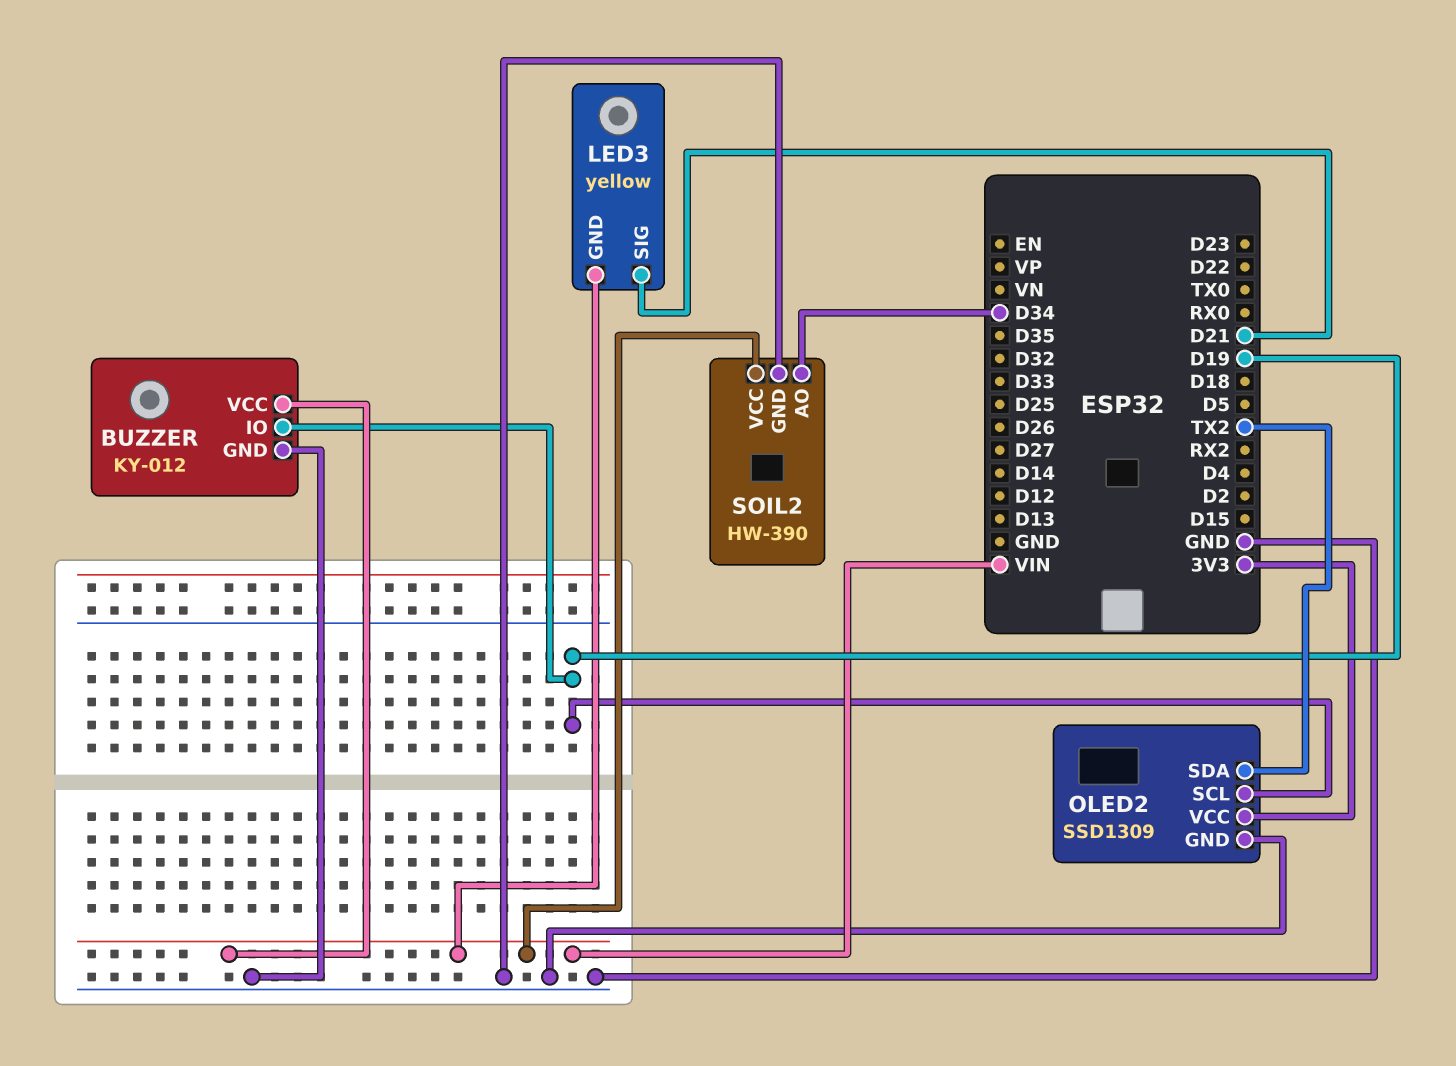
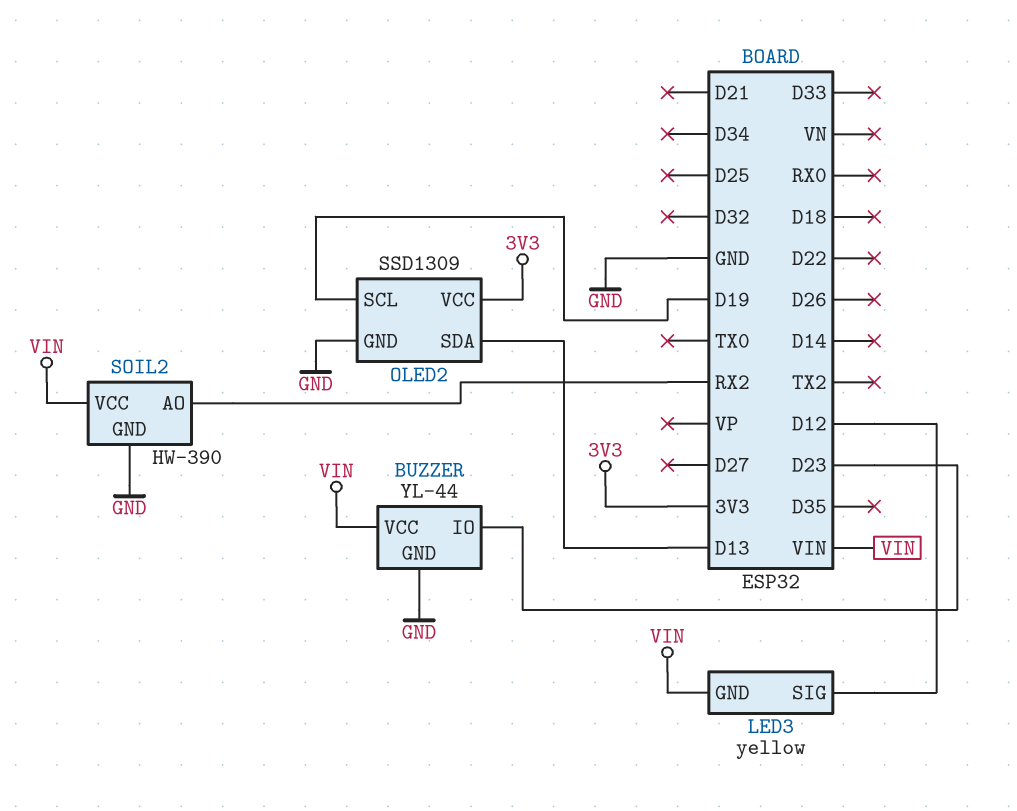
BUZZER: KY-012 -> YL-44
BUZZER pin IO: D19 -> D23
LED3 pin SIG: D21 -> D12
OLED2 pin SDA: TX2 -> D13
SOIL2 pin AO: D34 -> RX2

